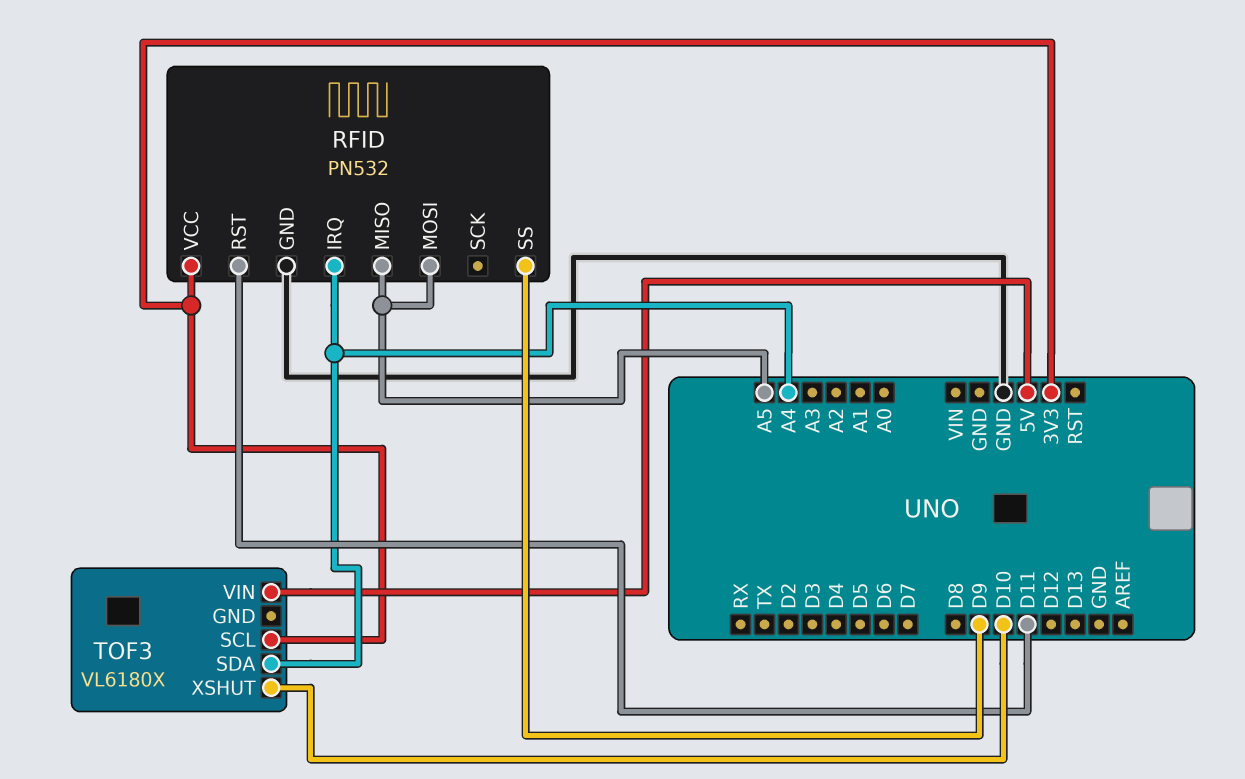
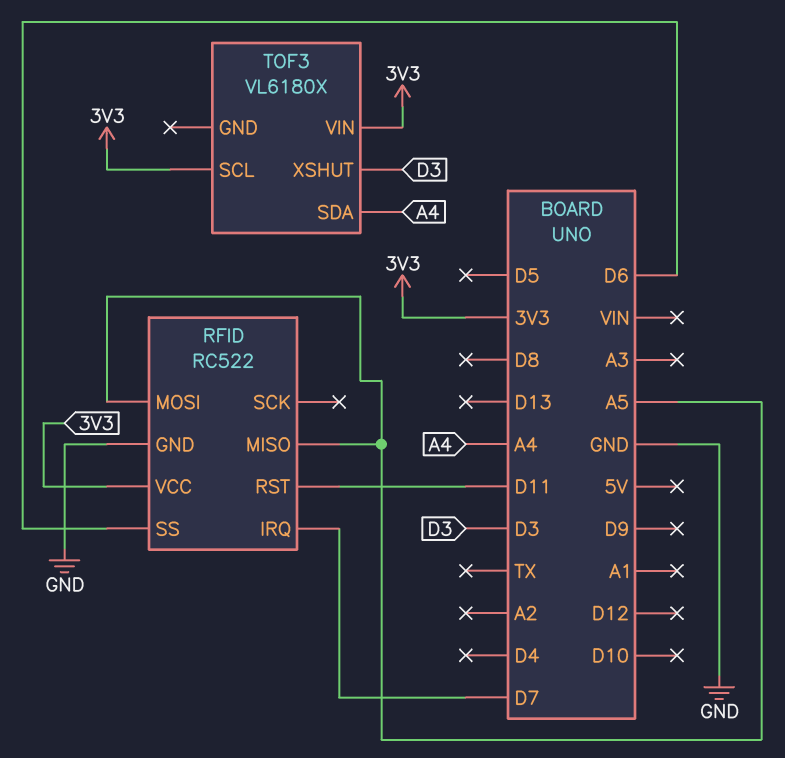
RFID: PN532 -> RC522
RFID pin IRQ: A4 -> D7
RFID pin SS: D9 -> D6
TOF3 pin VIN: 5V -> 3V3
TOF3 pin XSHUT: D10 -> D3

